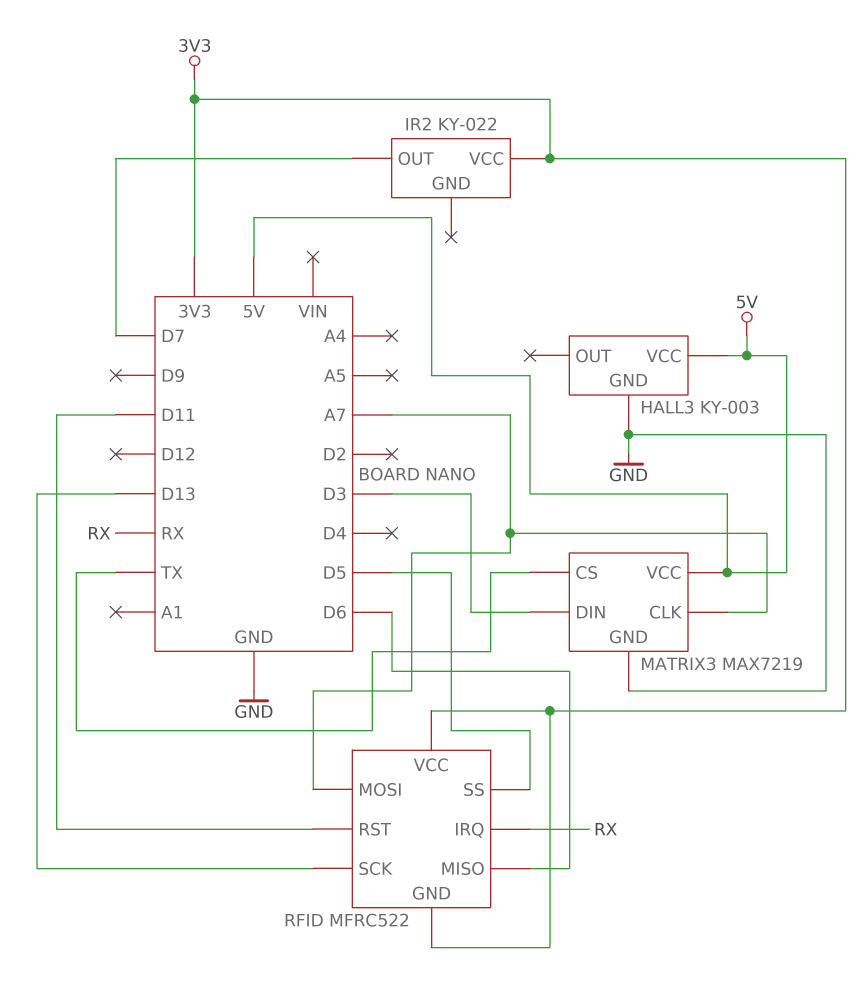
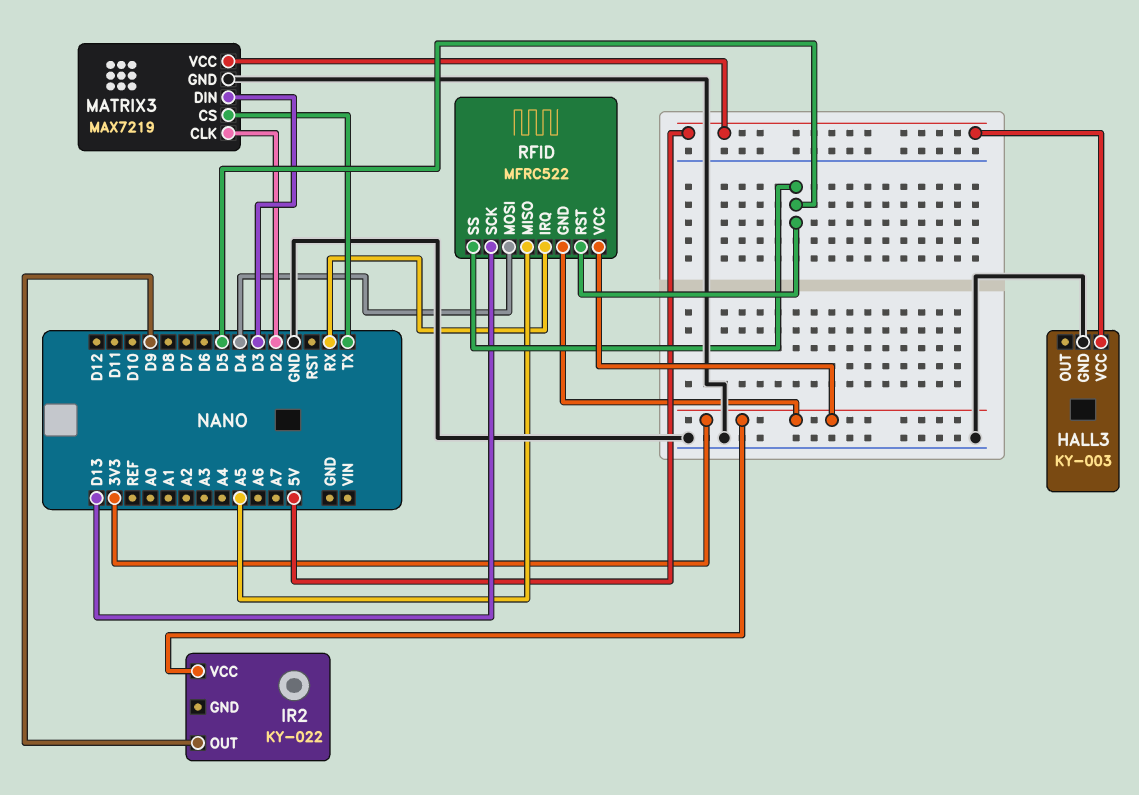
IR2 pin OUT: D7 -> D9
MATRIX3 pin CLK: A7 -> D2
RFID pin MISO: D6 -> A5
RFID pin MOSI: A7 -> D4
RFID pin RST: D11 -> D5

